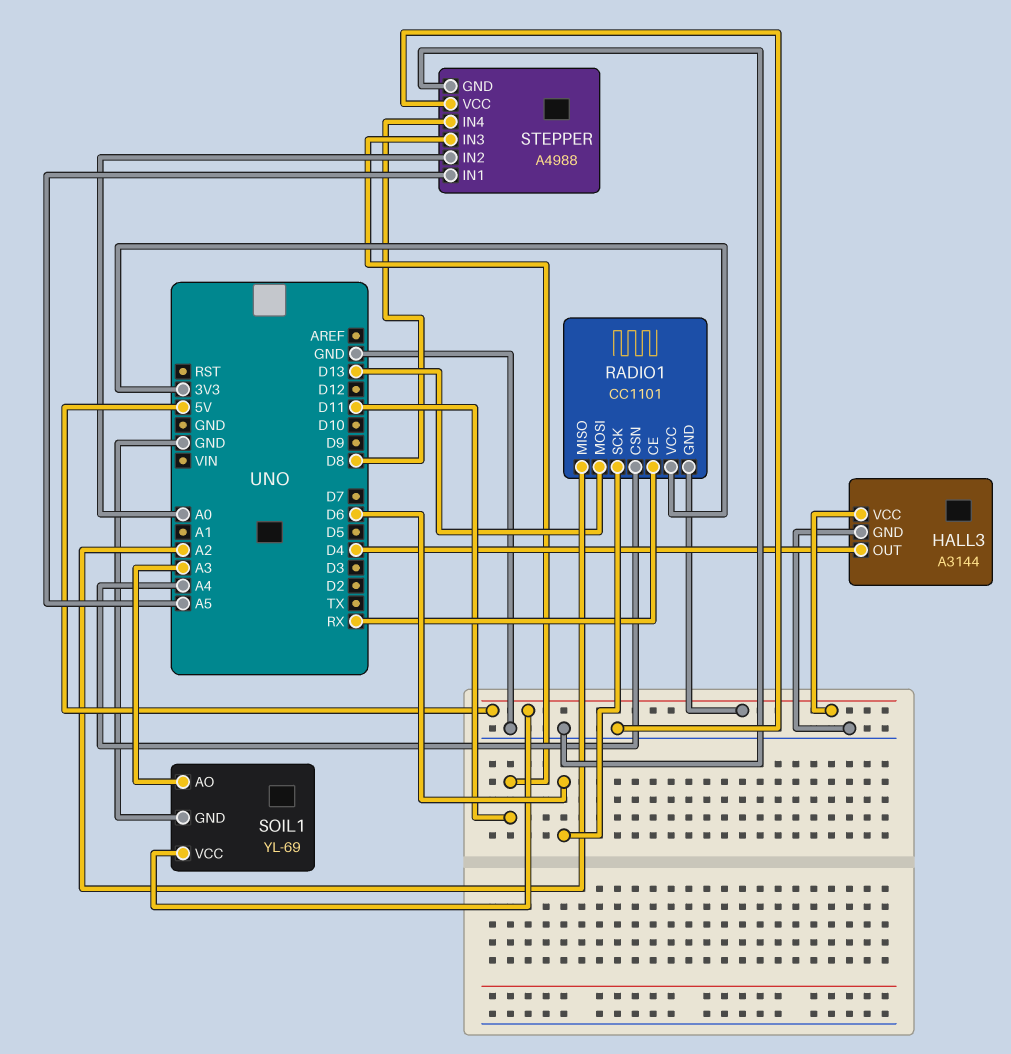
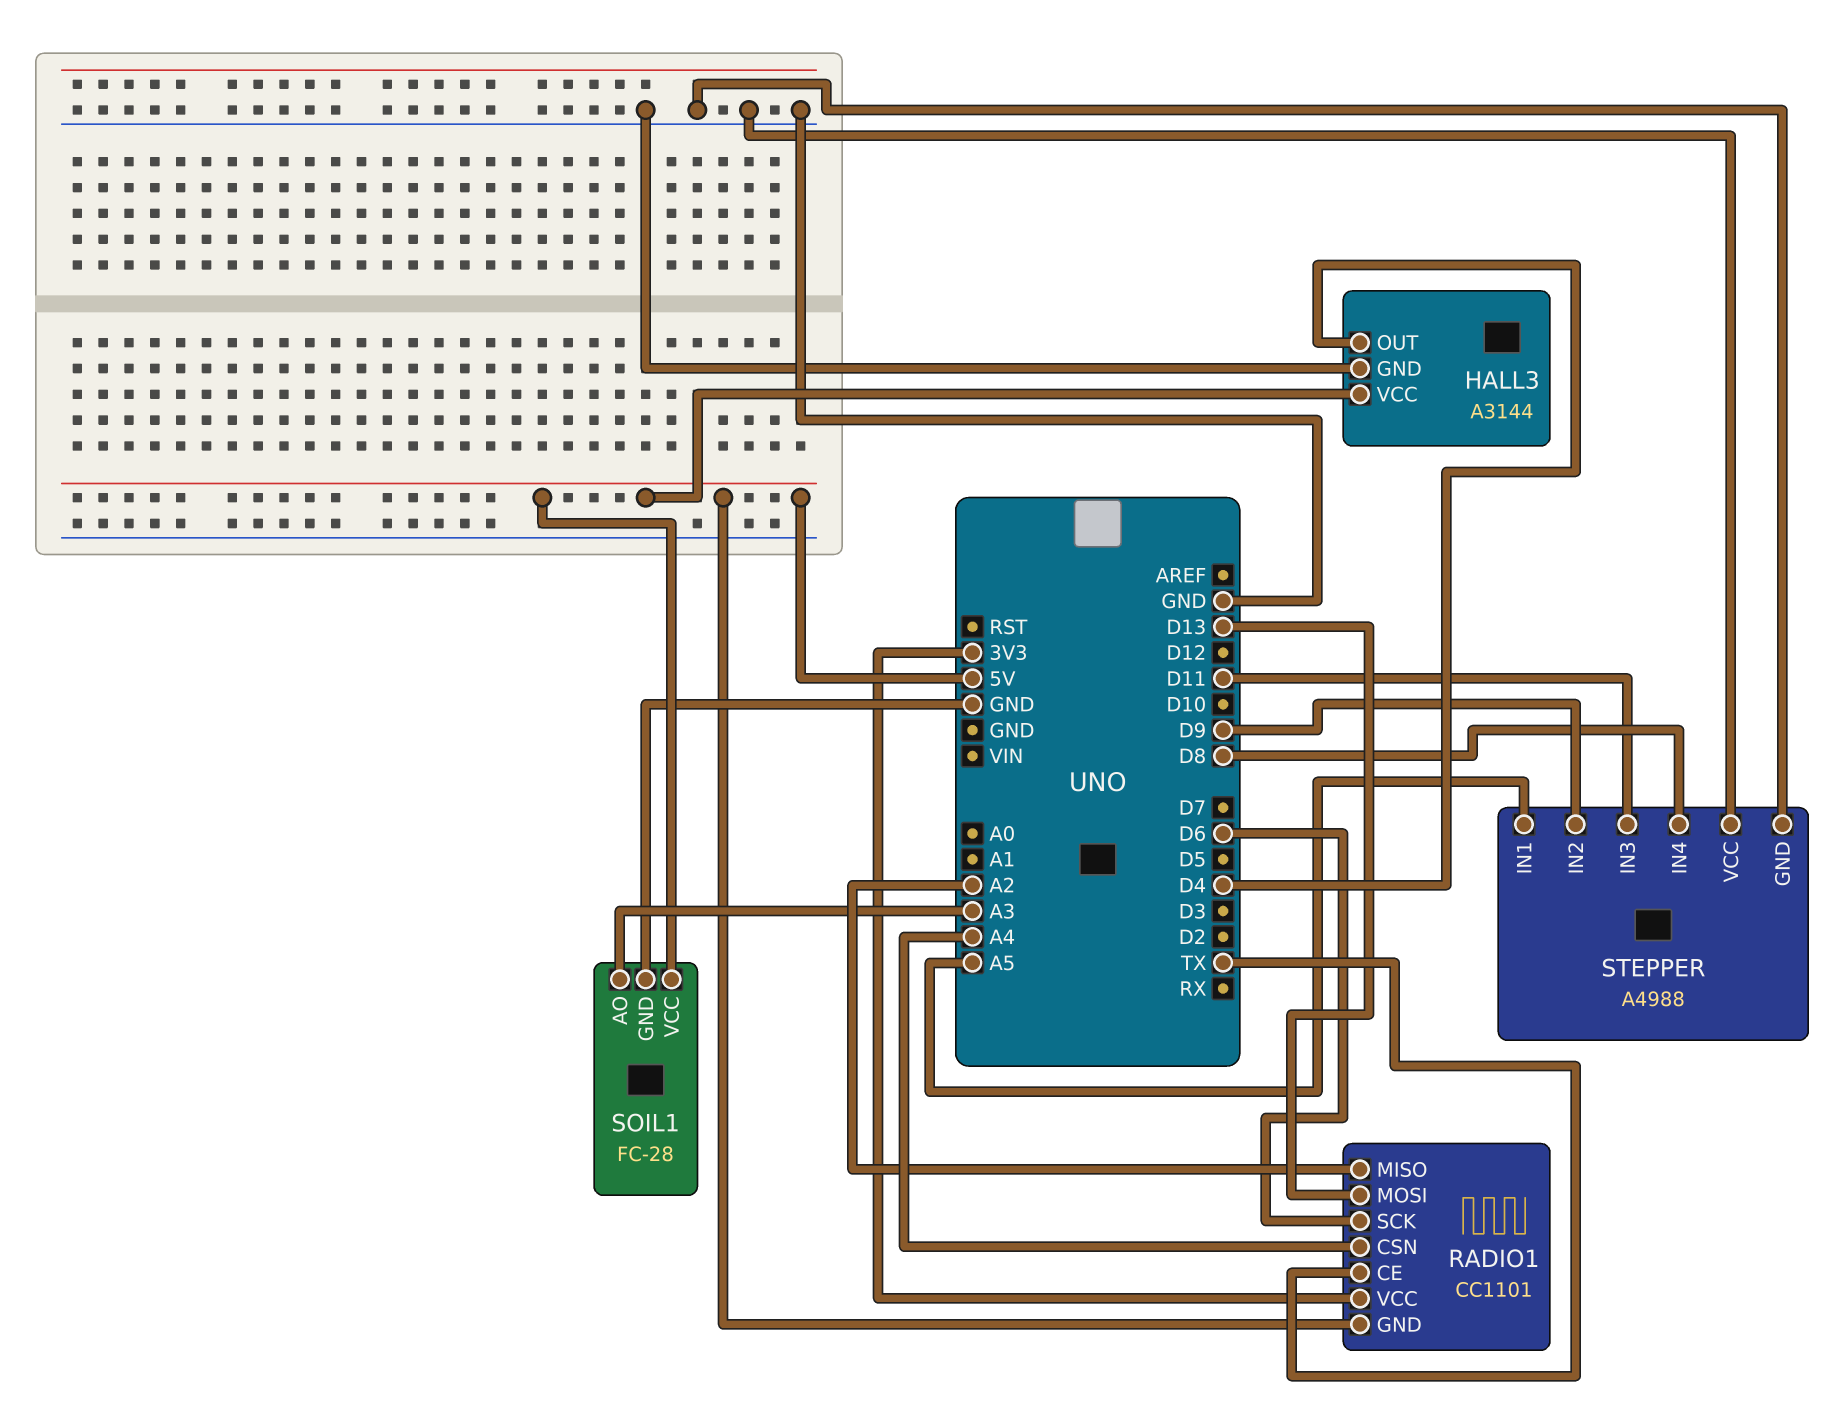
RADIO1 pin CE: RX -> TX
SOIL1: YL-69 -> FC-28
STEPPER pin IN2: A0 -> D9

